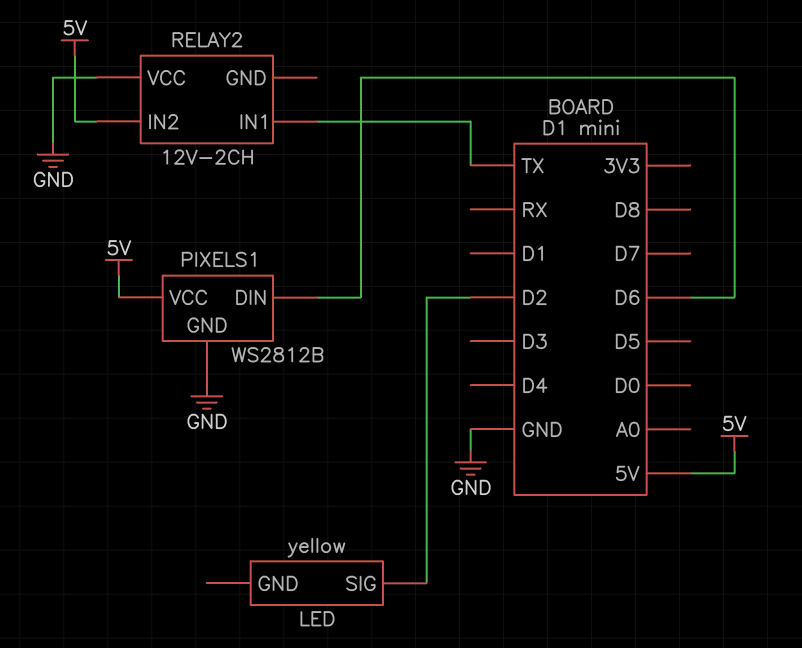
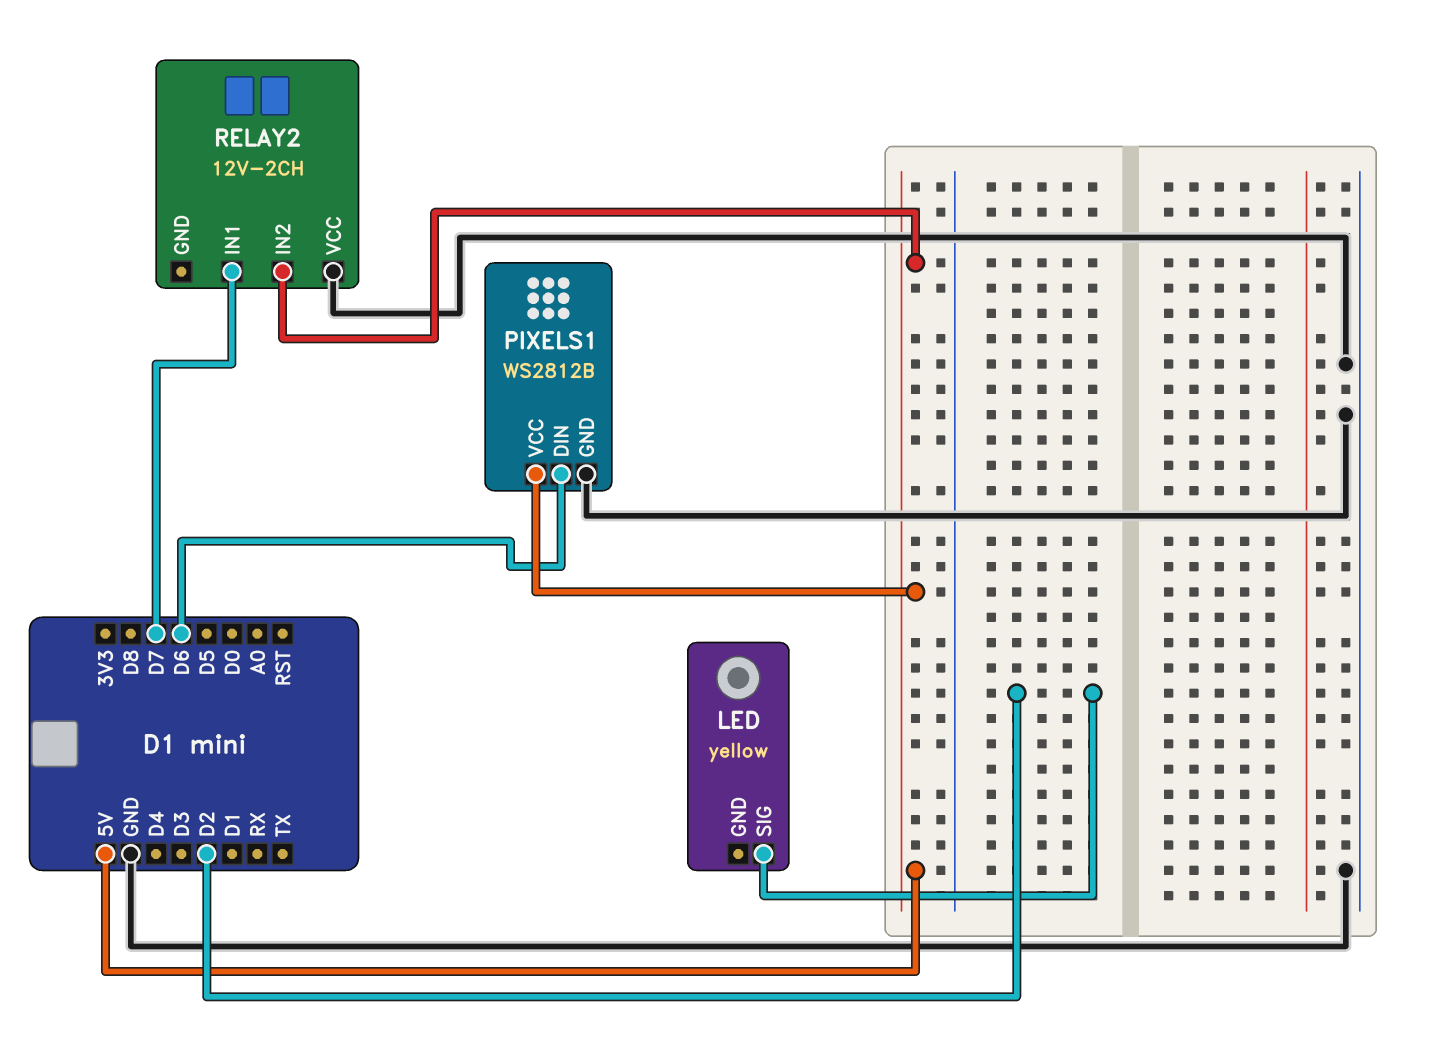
RELAY2 pin IN1: TX -> D7

